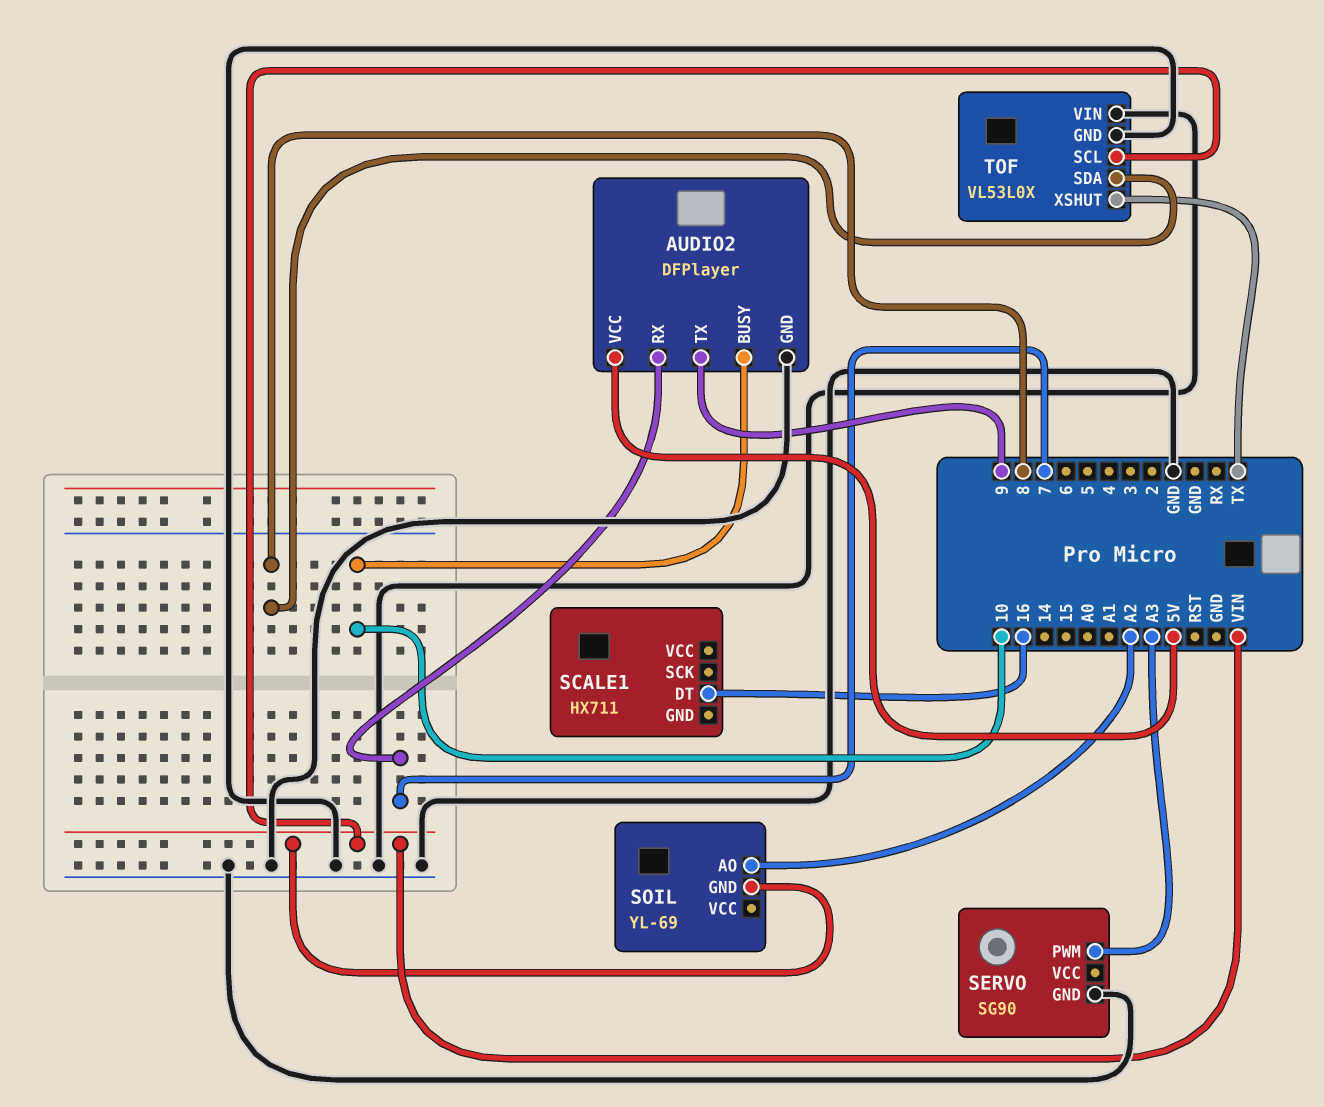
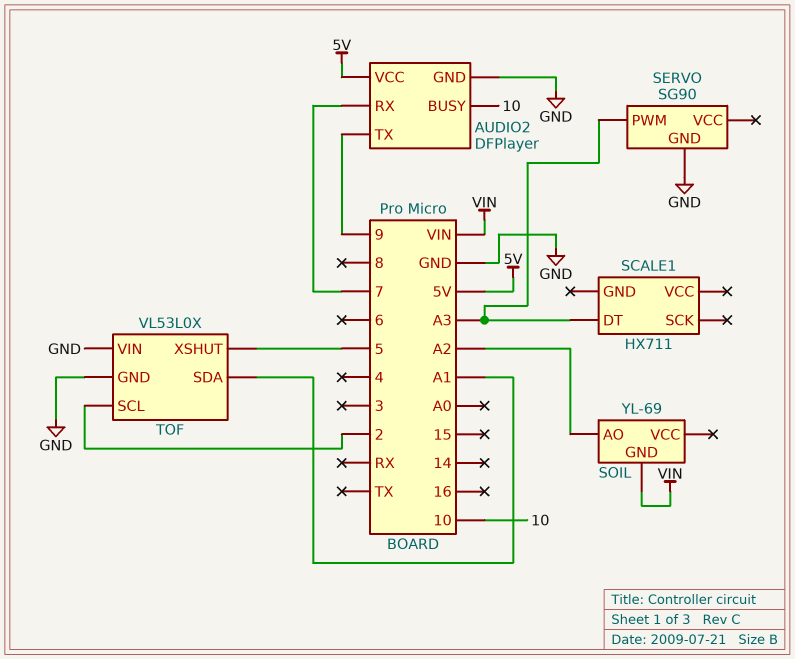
SCALE1 pin DT: 16 -> A3
TOF pin SCL: VIN -> 2
TOF pin SDA: 8 -> A1
TOF pin XSHUT: TX -> 5

